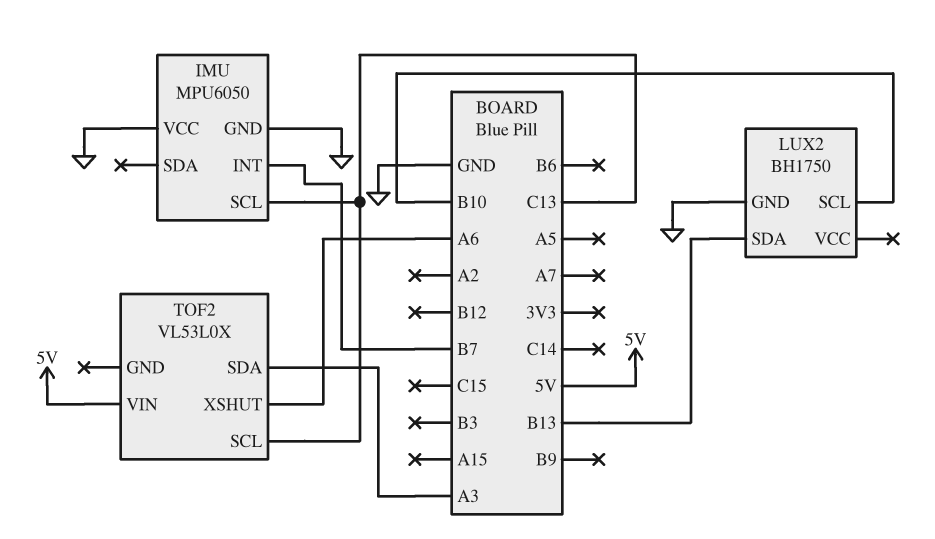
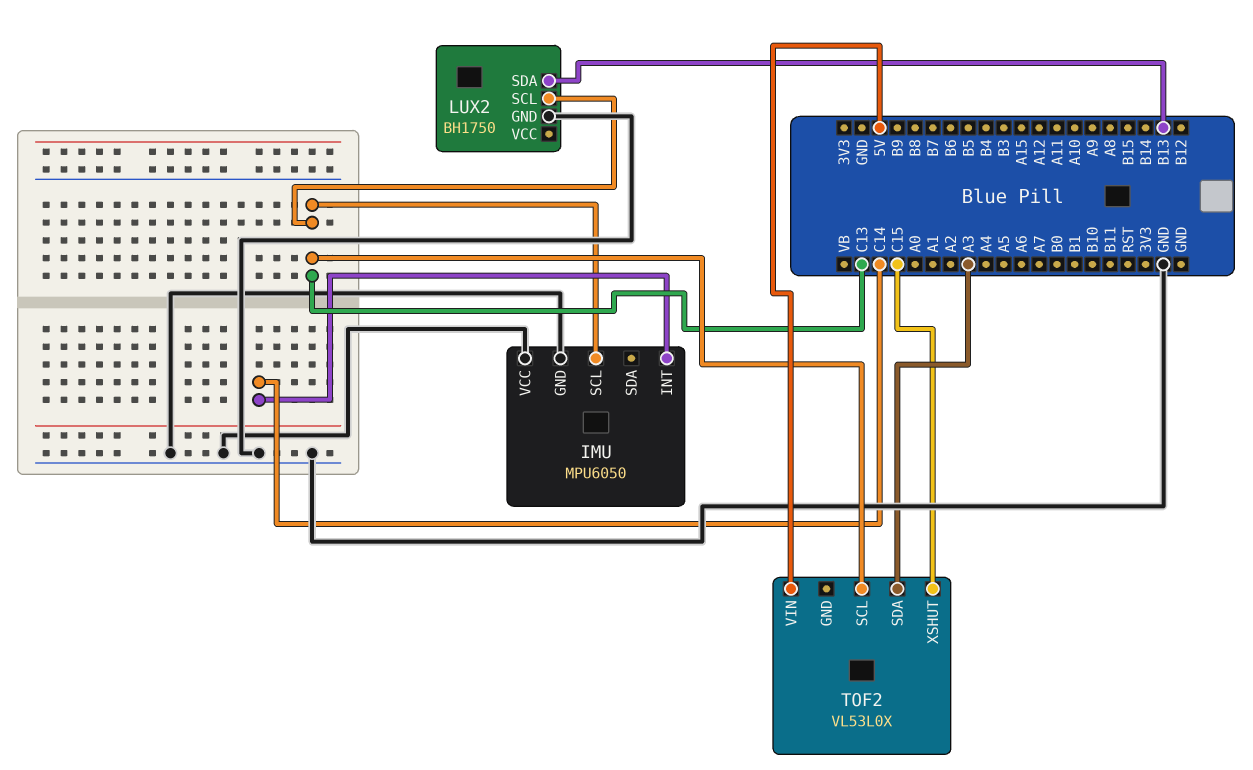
IMU pin INT: B7 -> C14
LUX2 pin SCL: B10 -> C13
TOF2 pin XSHUT: A6 -> C15

